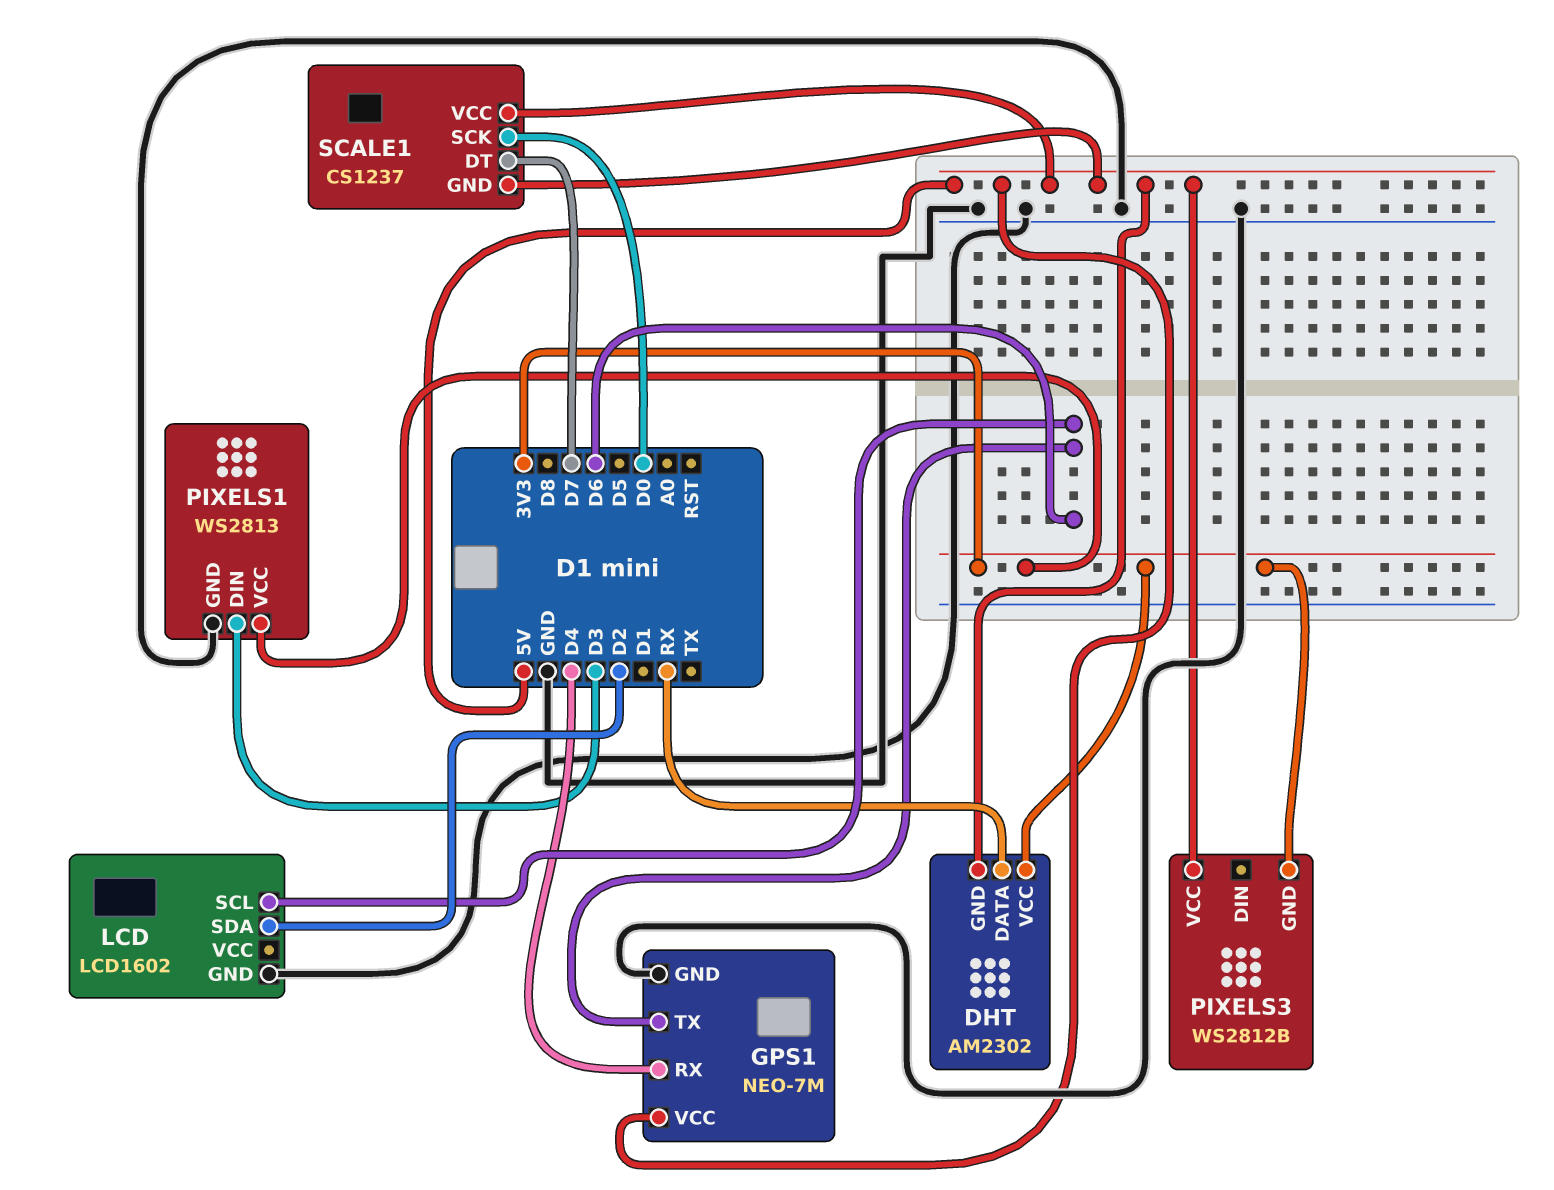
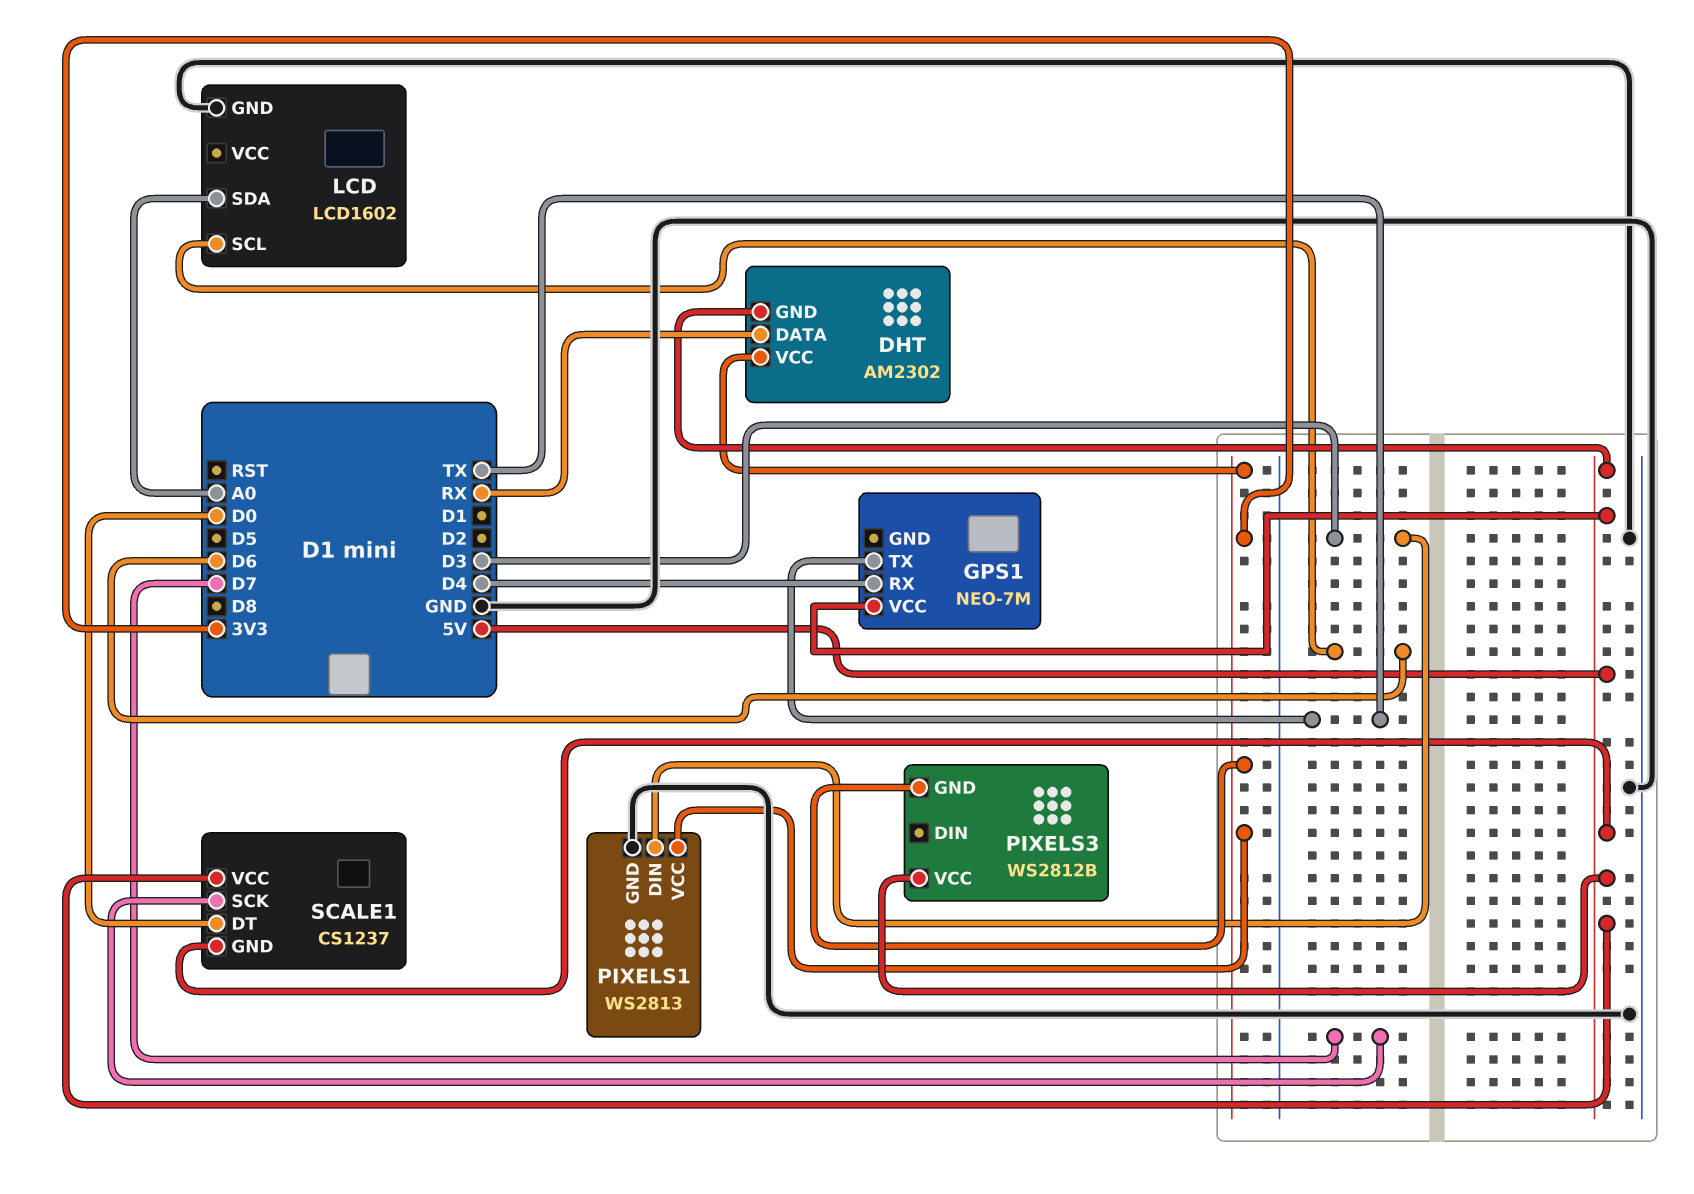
GPS1 pin GND: GND -> none
GPS1 pin TX: D6 -> TX
LCD pin SDA: D2 -> A0
SCALE1 pin DT: D7 -> D0
SCALE1 pin SCK: D0 -> D7

